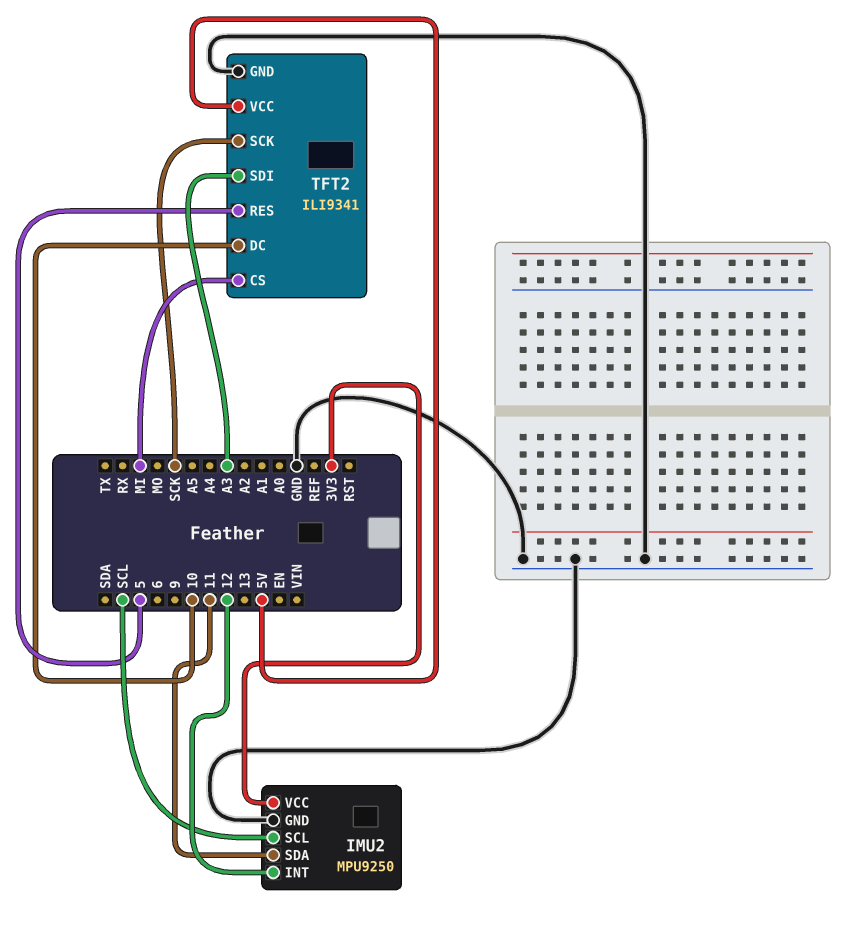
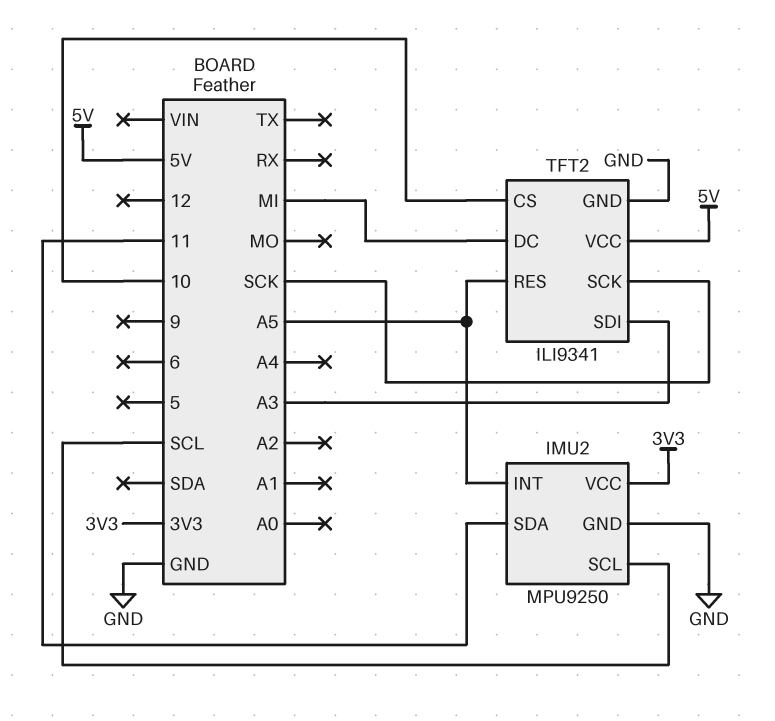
IMU2 pin INT: 12 -> A5
TFT2 pin CS: MI -> 10
TFT2 pin DC: 10 -> MI
TFT2 pin RES: 5 -> A5

